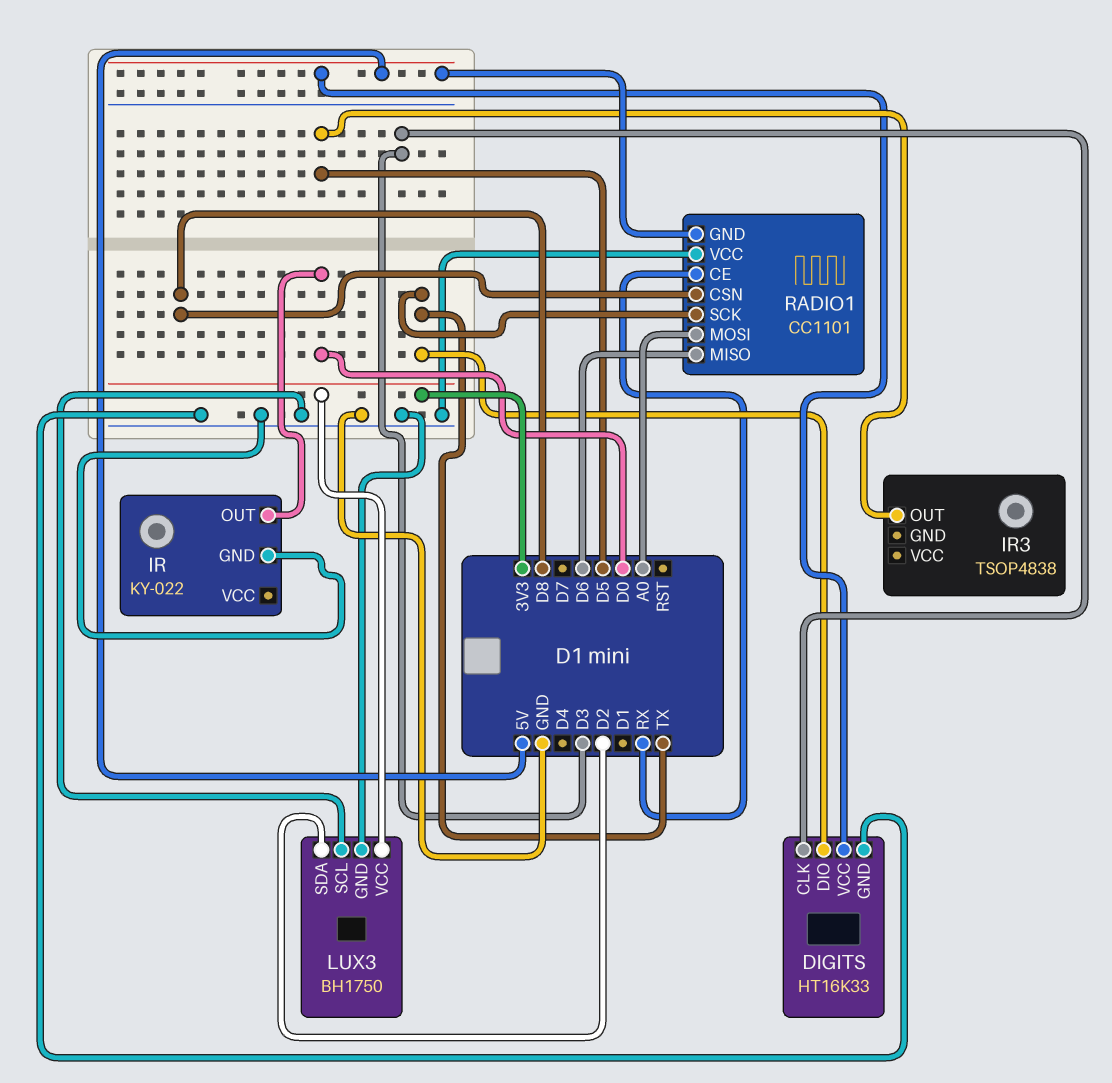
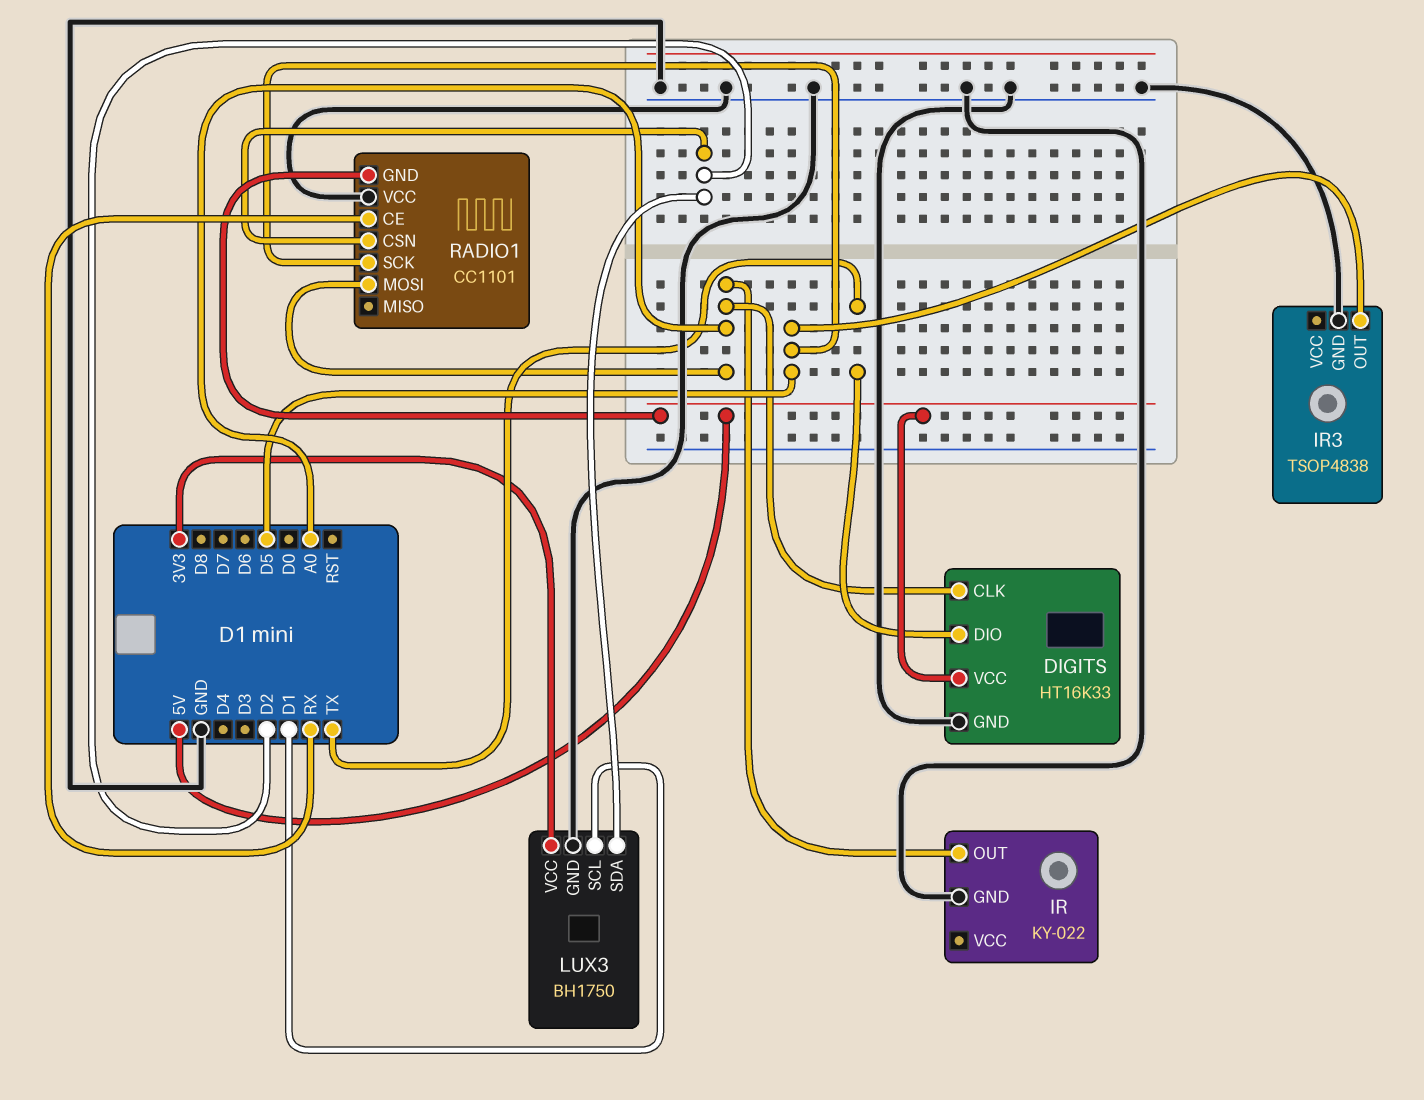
DIGITS pin CLK: D3 -> A0
IR pin OUT: D0 -> A0
IR3 pin GND: none -> GND
LUX3 pin SCL: GND -> D1
RADIO1 pin CSN: D8 -> D2
RADIO1 pin MISO: D6 -> none
RADIO1 pin SCK: TX -> D5

